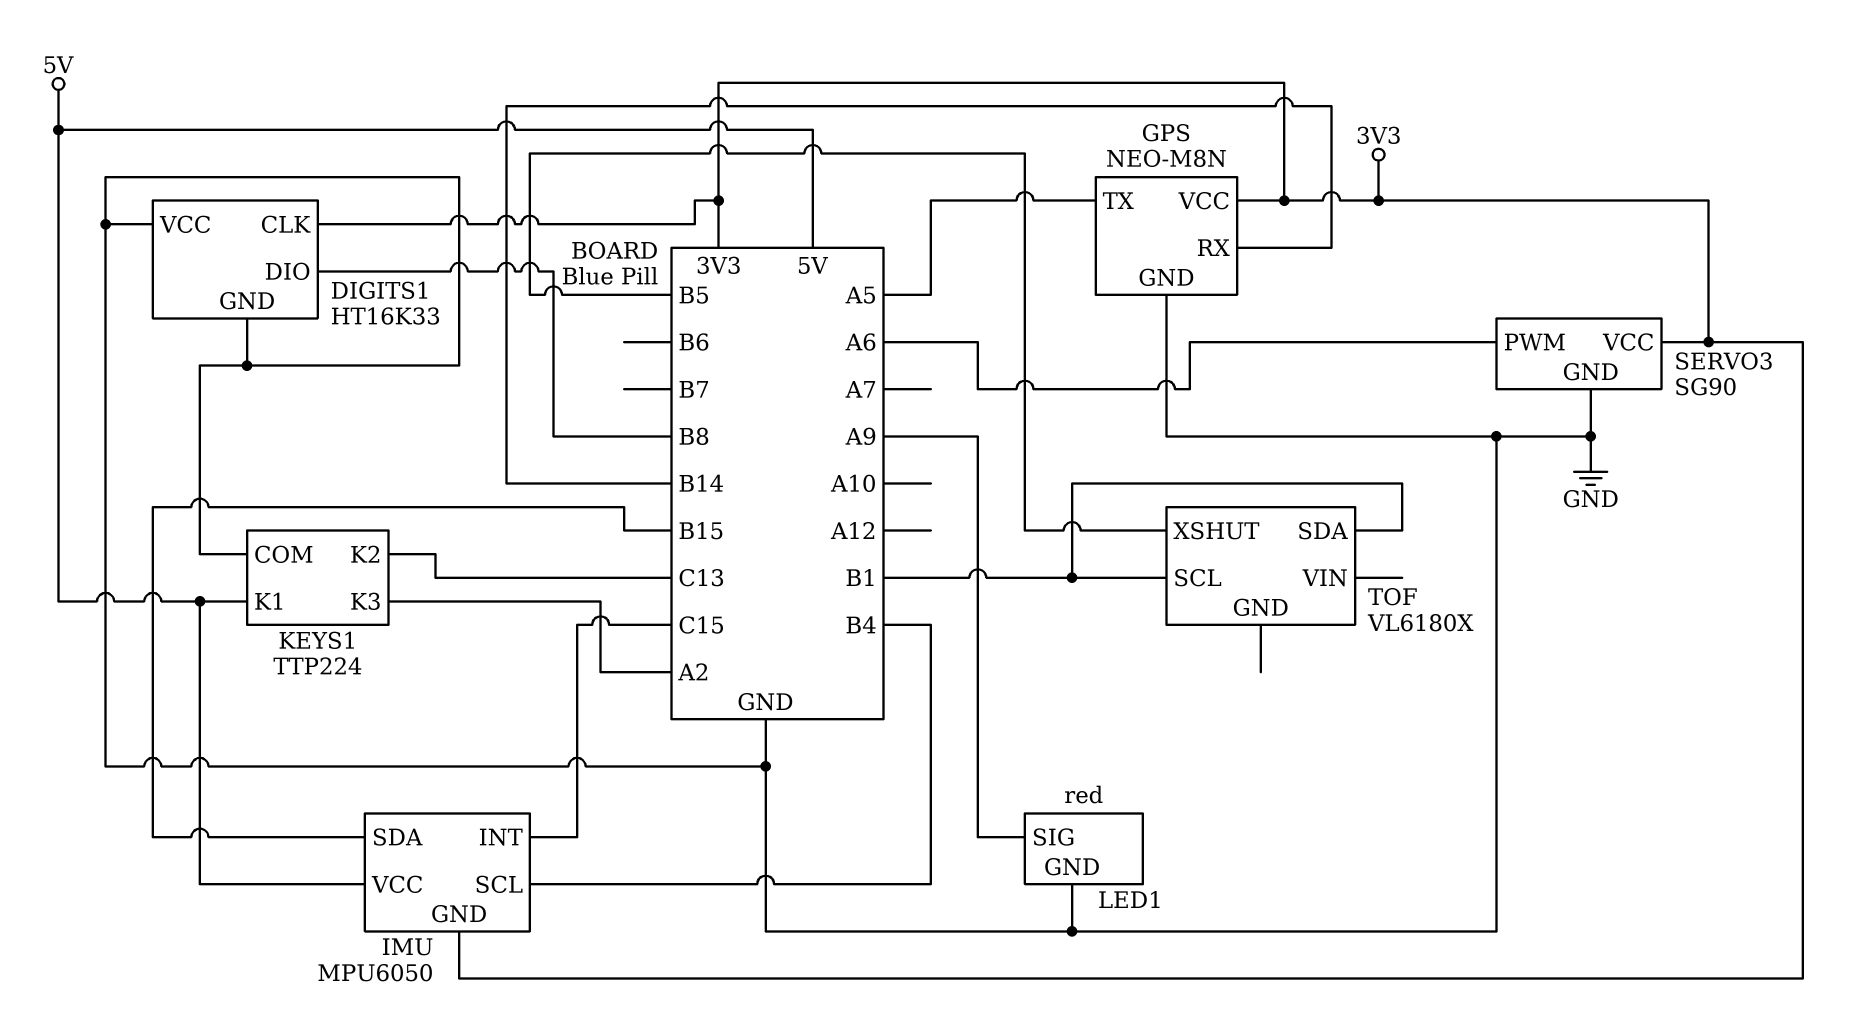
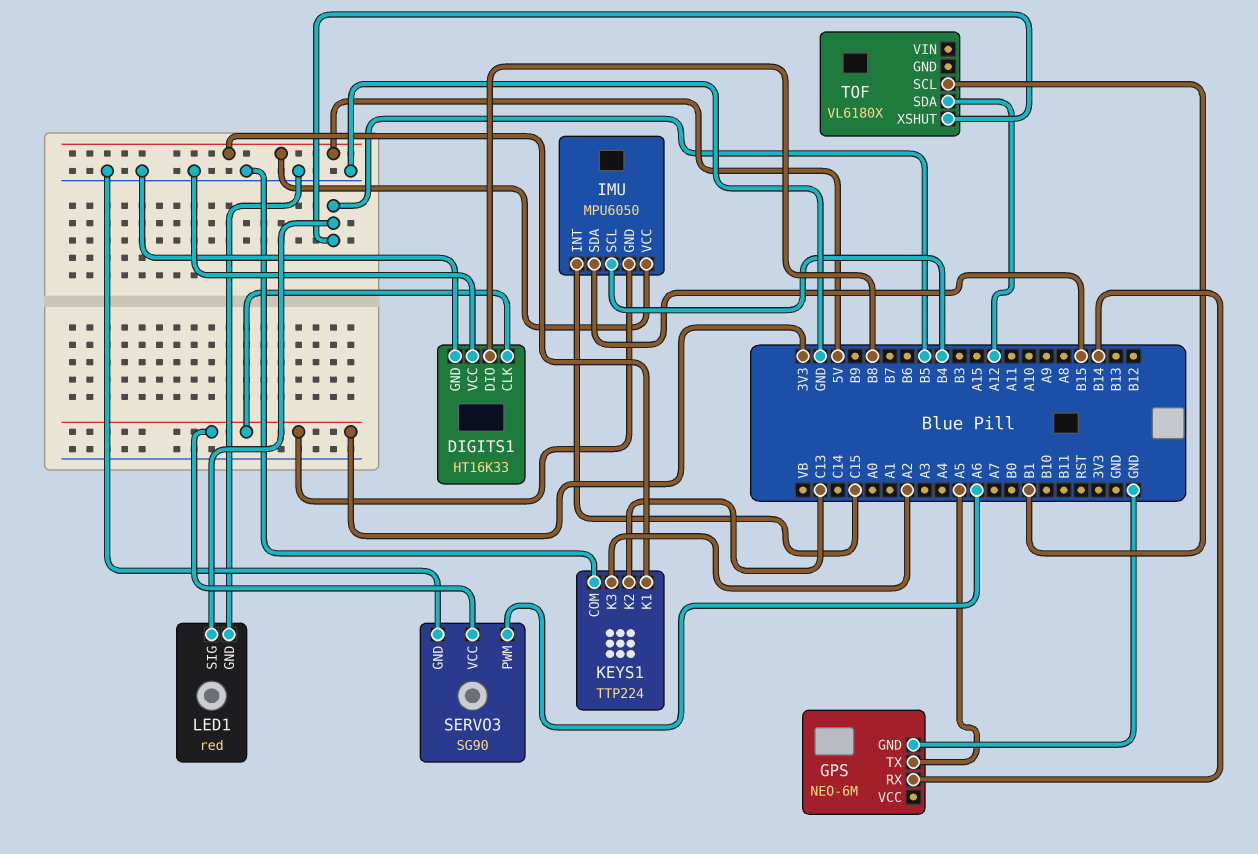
GPS: NEO-M8N -> NEO-6M
GPS pin VCC: 3V3 -> none
LED1 pin SIG: A9 -> B5
TOF pin SDA: B1 -> A12

